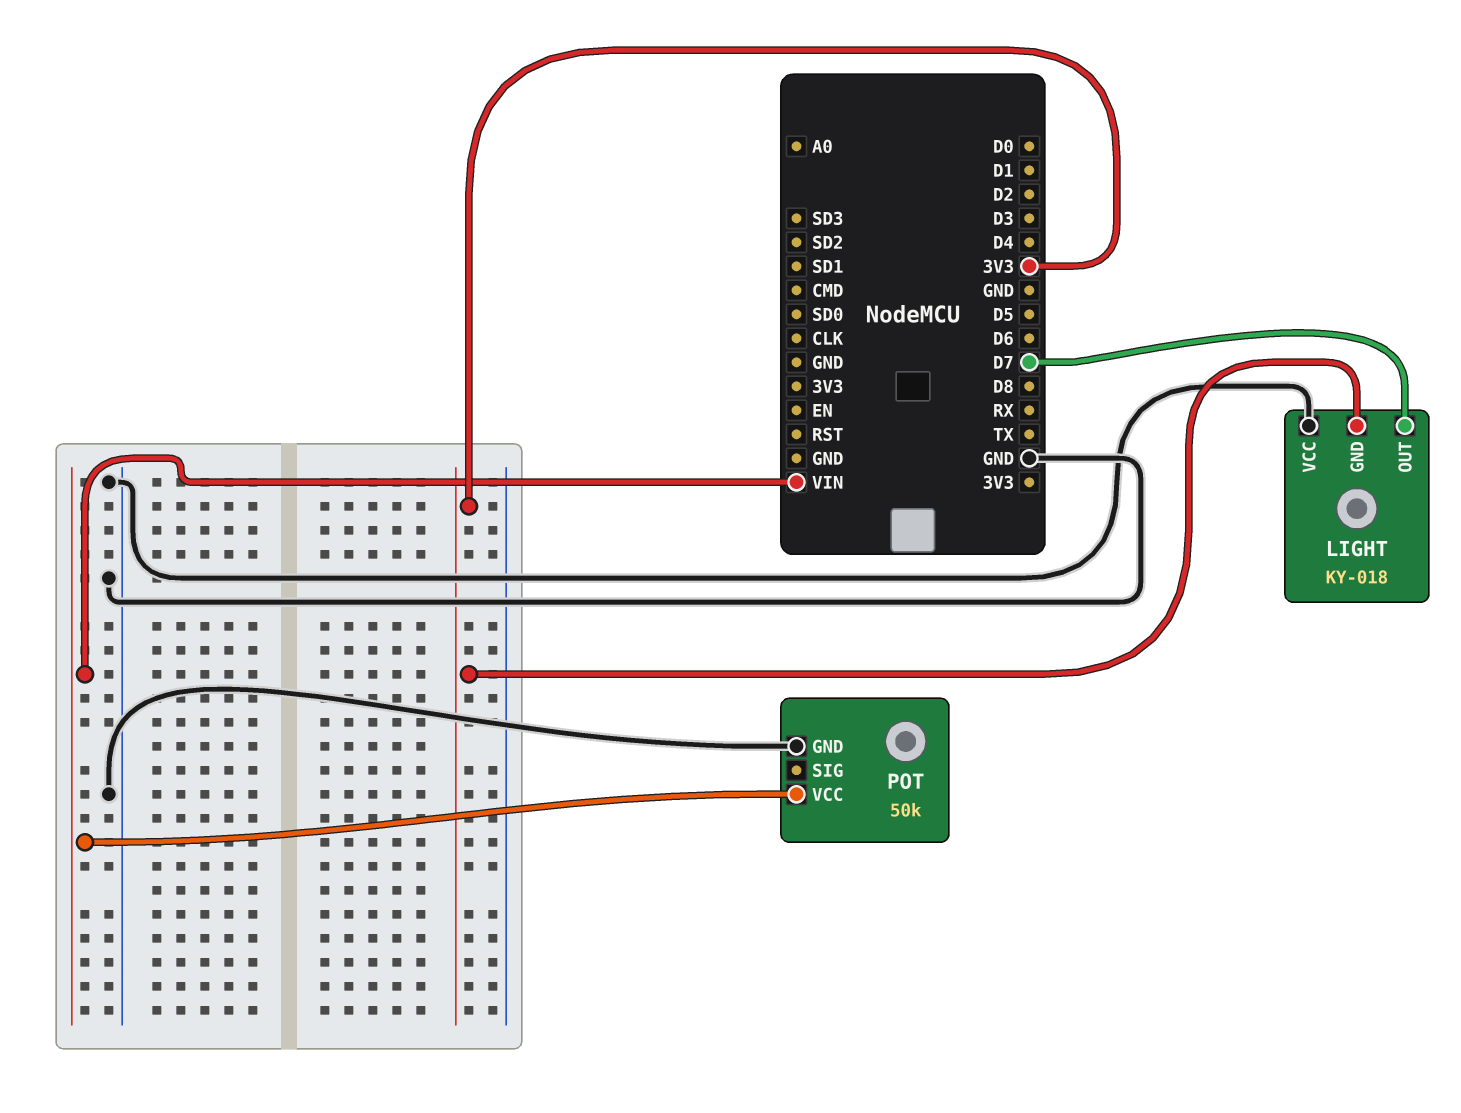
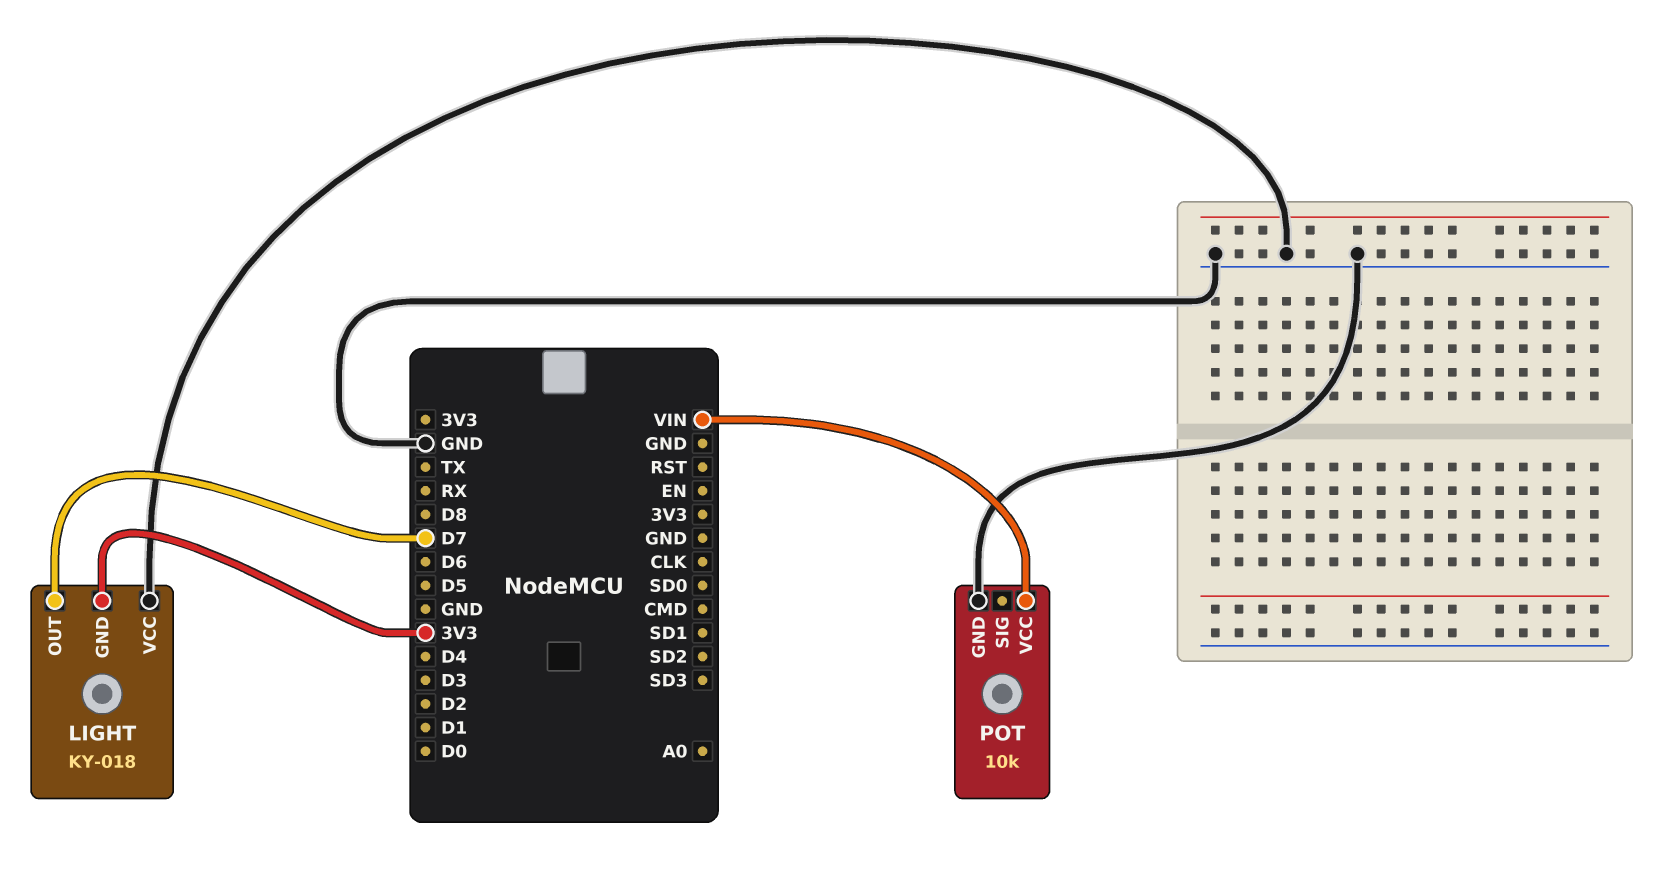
POT: 50k -> 10k

